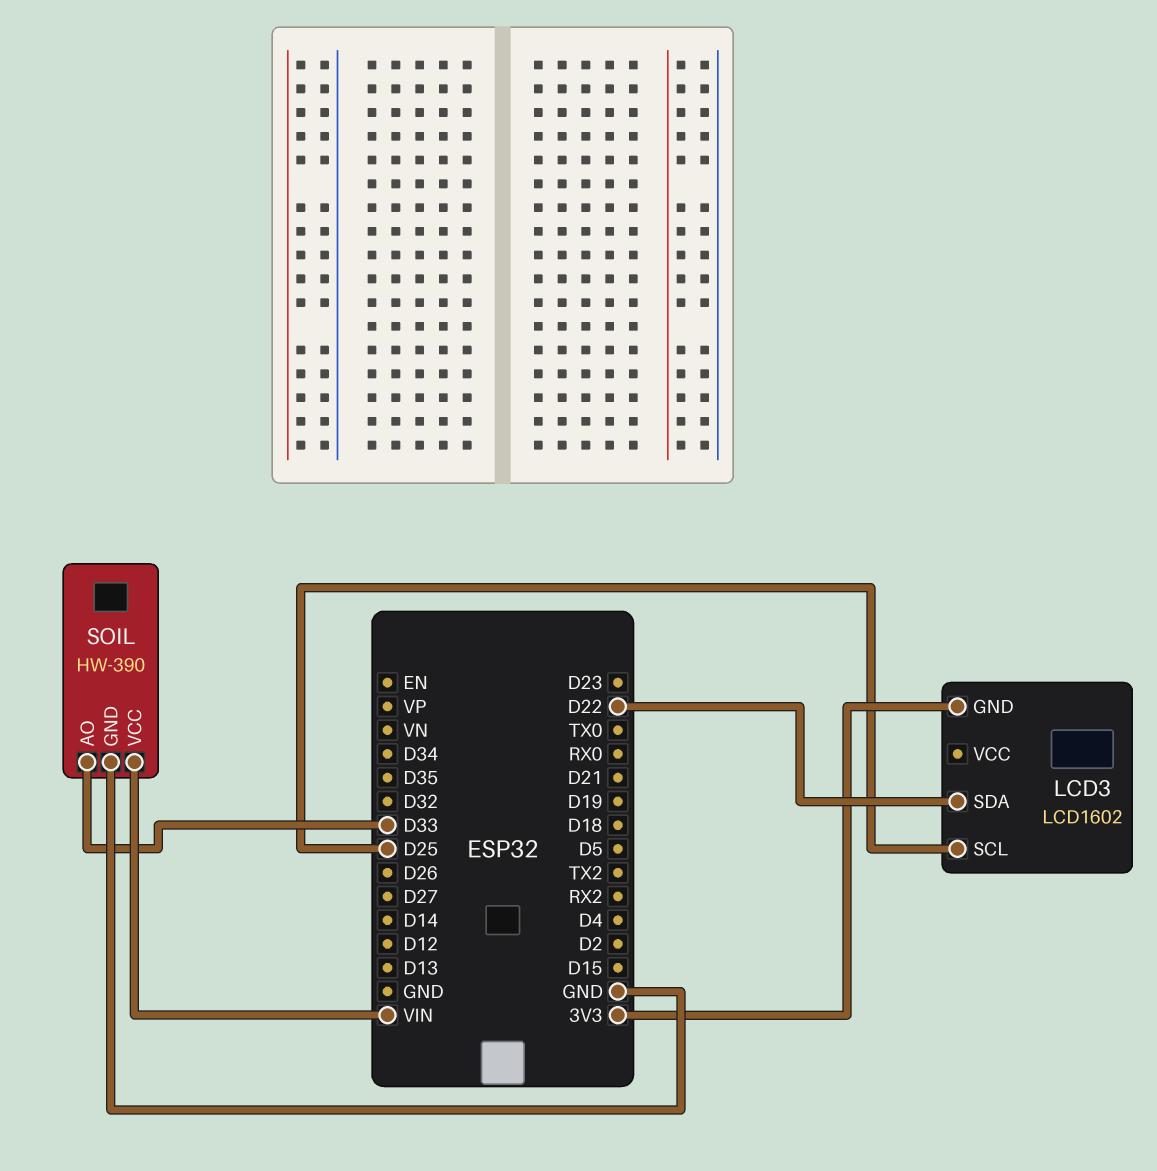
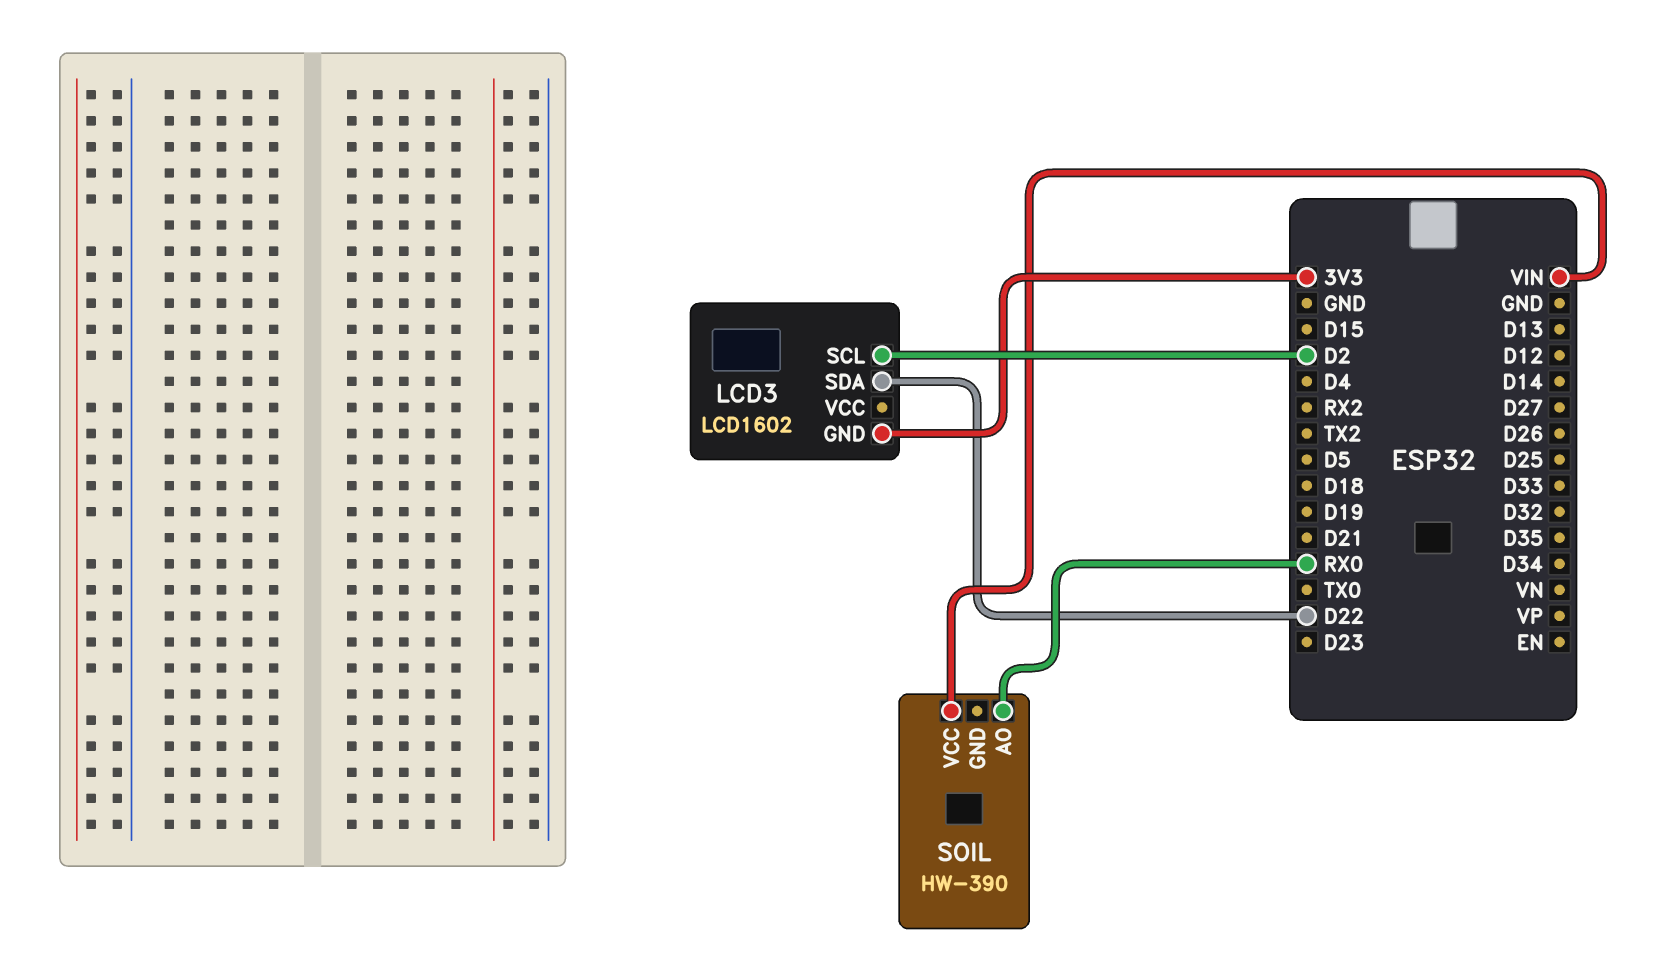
LCD3 pin SCL: D25 -> D2
SOIL pin AO: D33 -> RX0
SOIL pin GND: GND -> none

